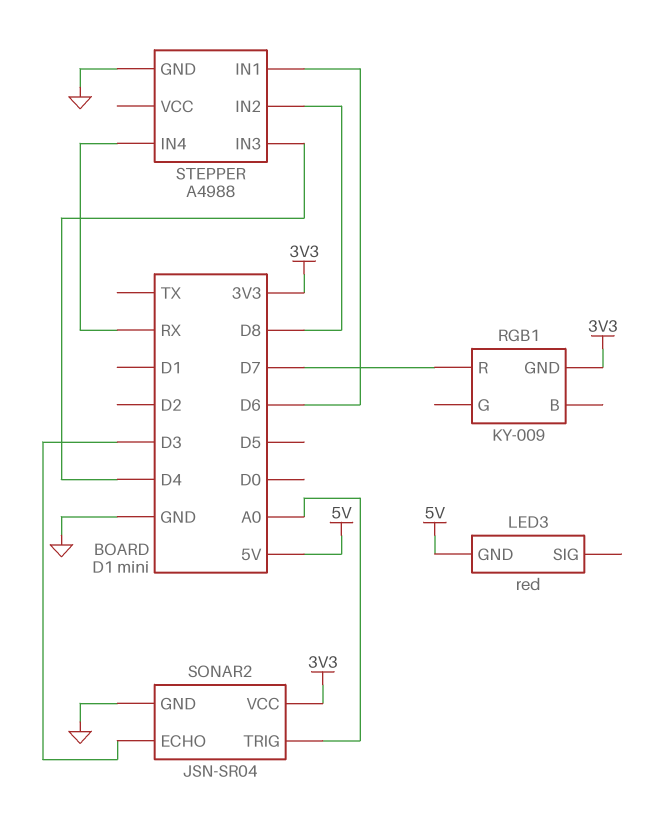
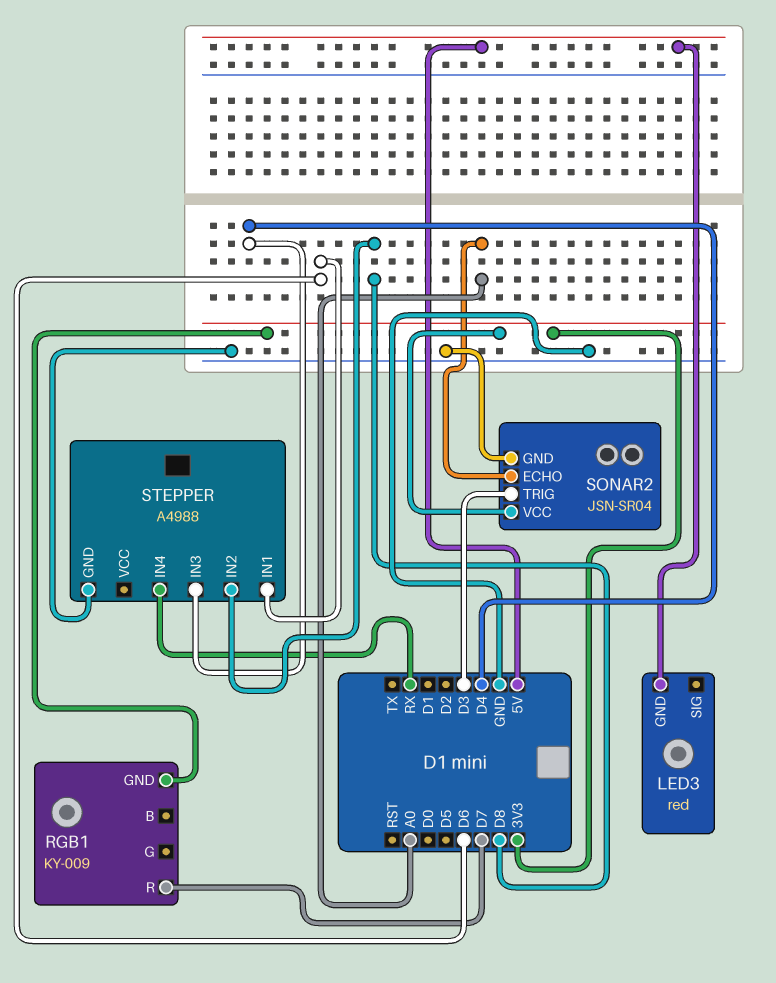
SONAR2 pin ECHO: D3 -> A0
SONAR2 pin TRIG: A0 -> D3

